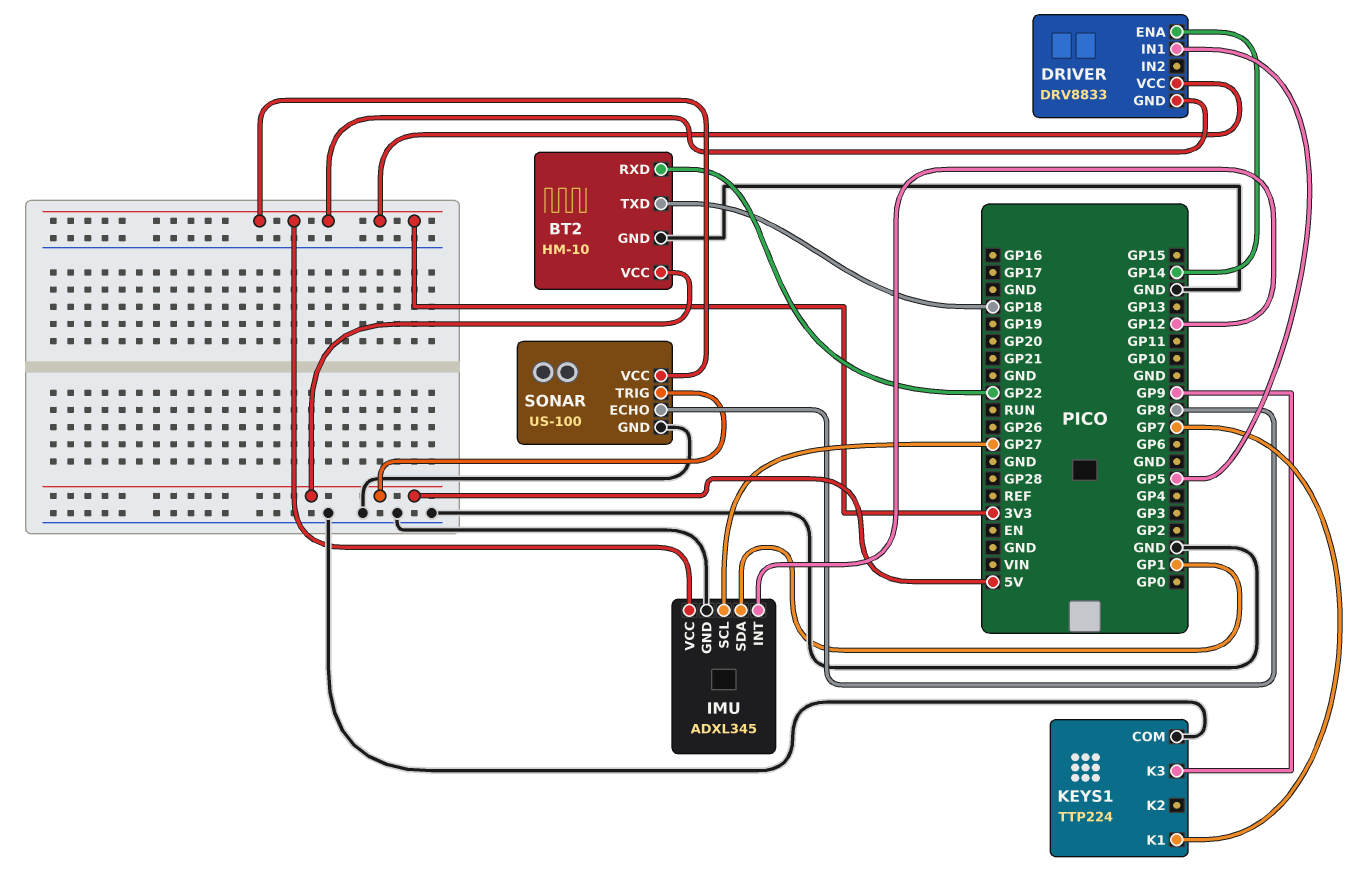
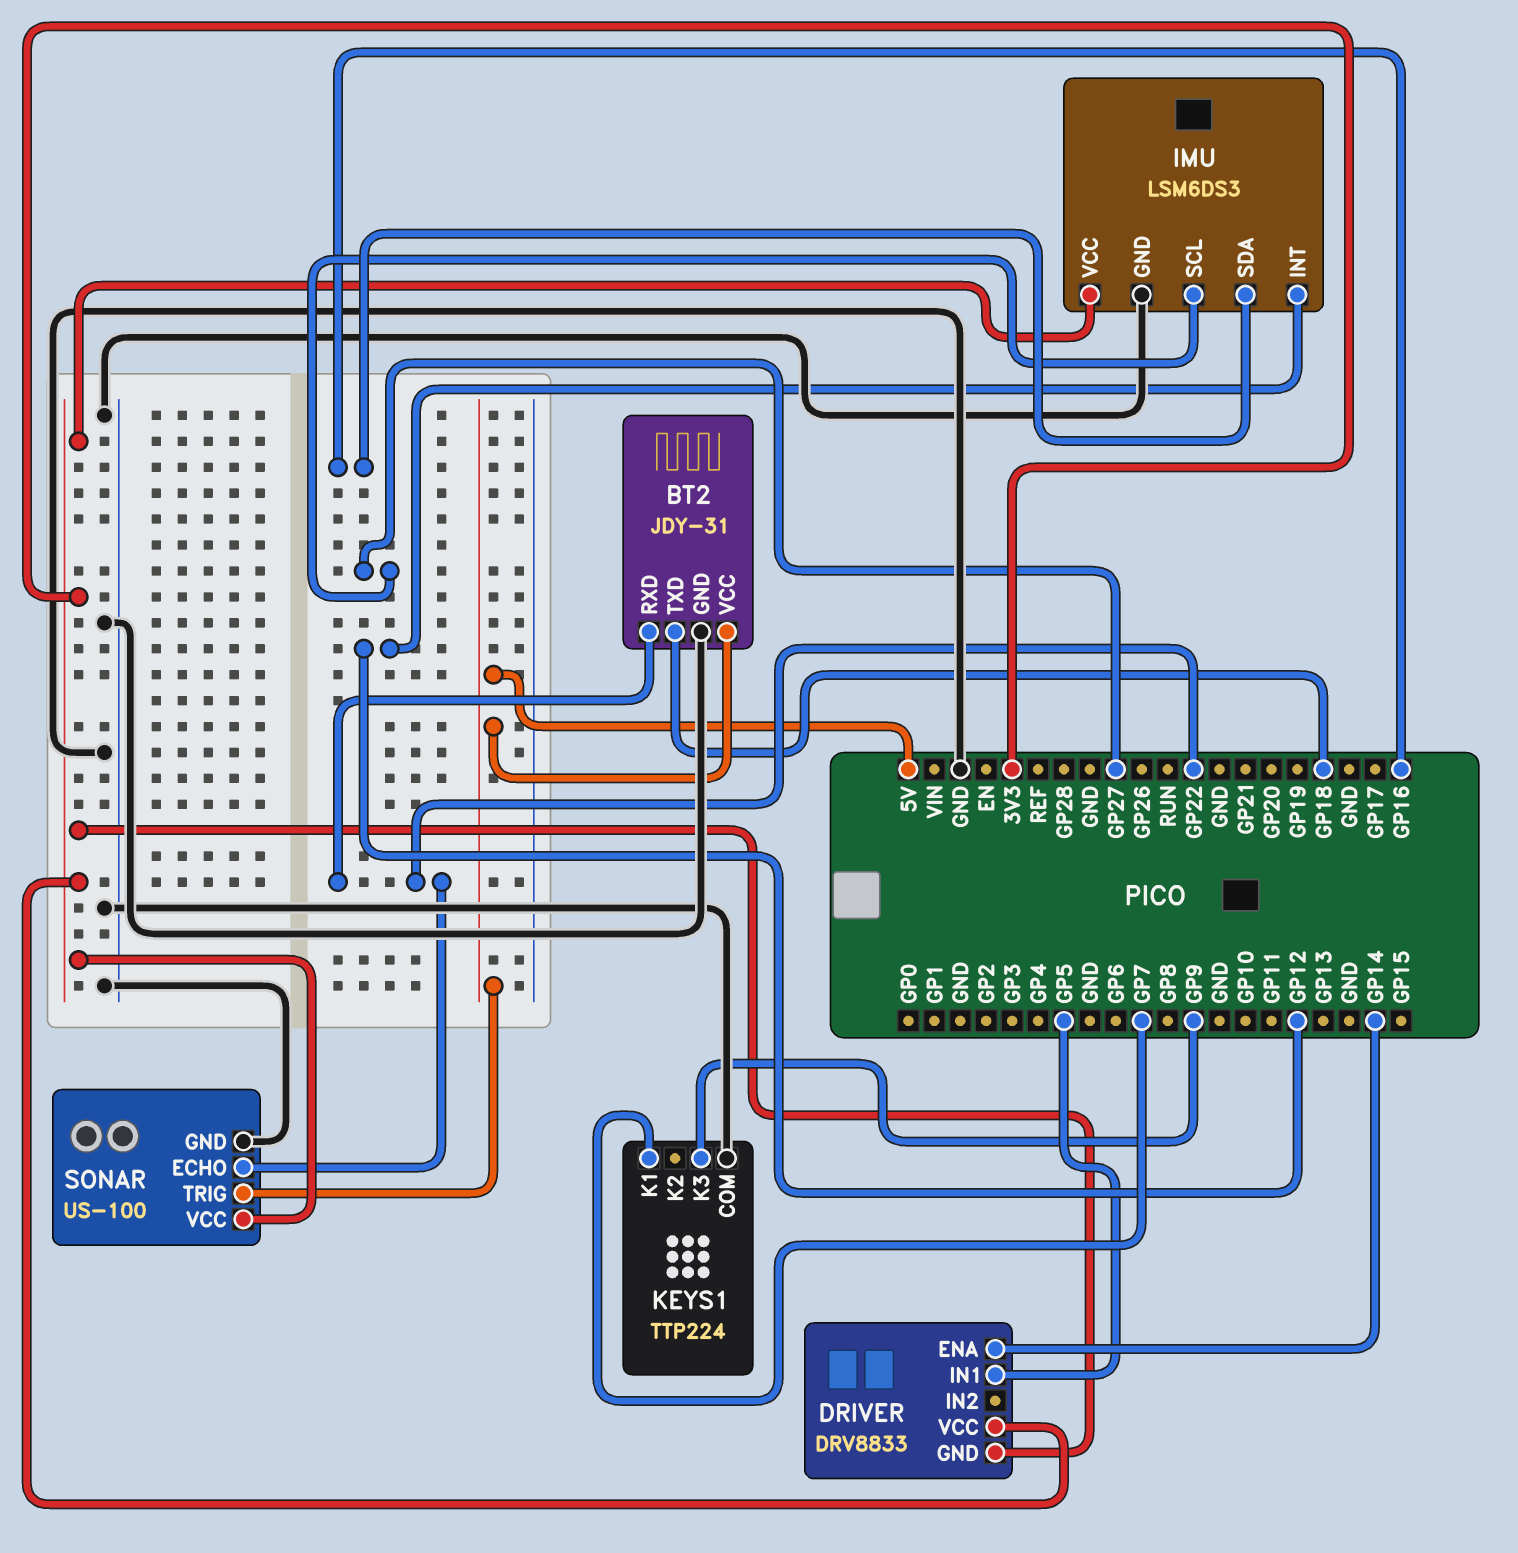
BT2: HM-10 -> JDY-31
IMU: ADXL345 -> LSM6DS3
IMU pin SDA: GP1 -> GP16
SONAR pin ECHO: GP8 -> GP22

